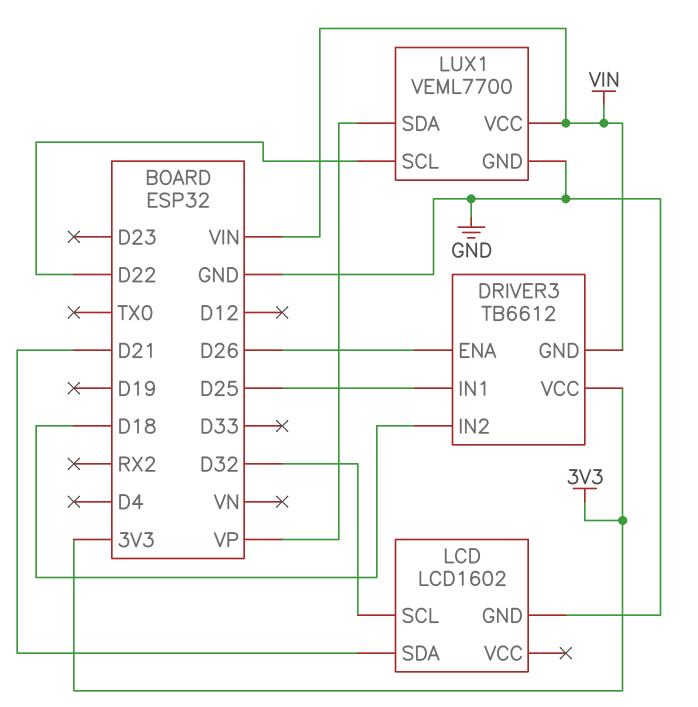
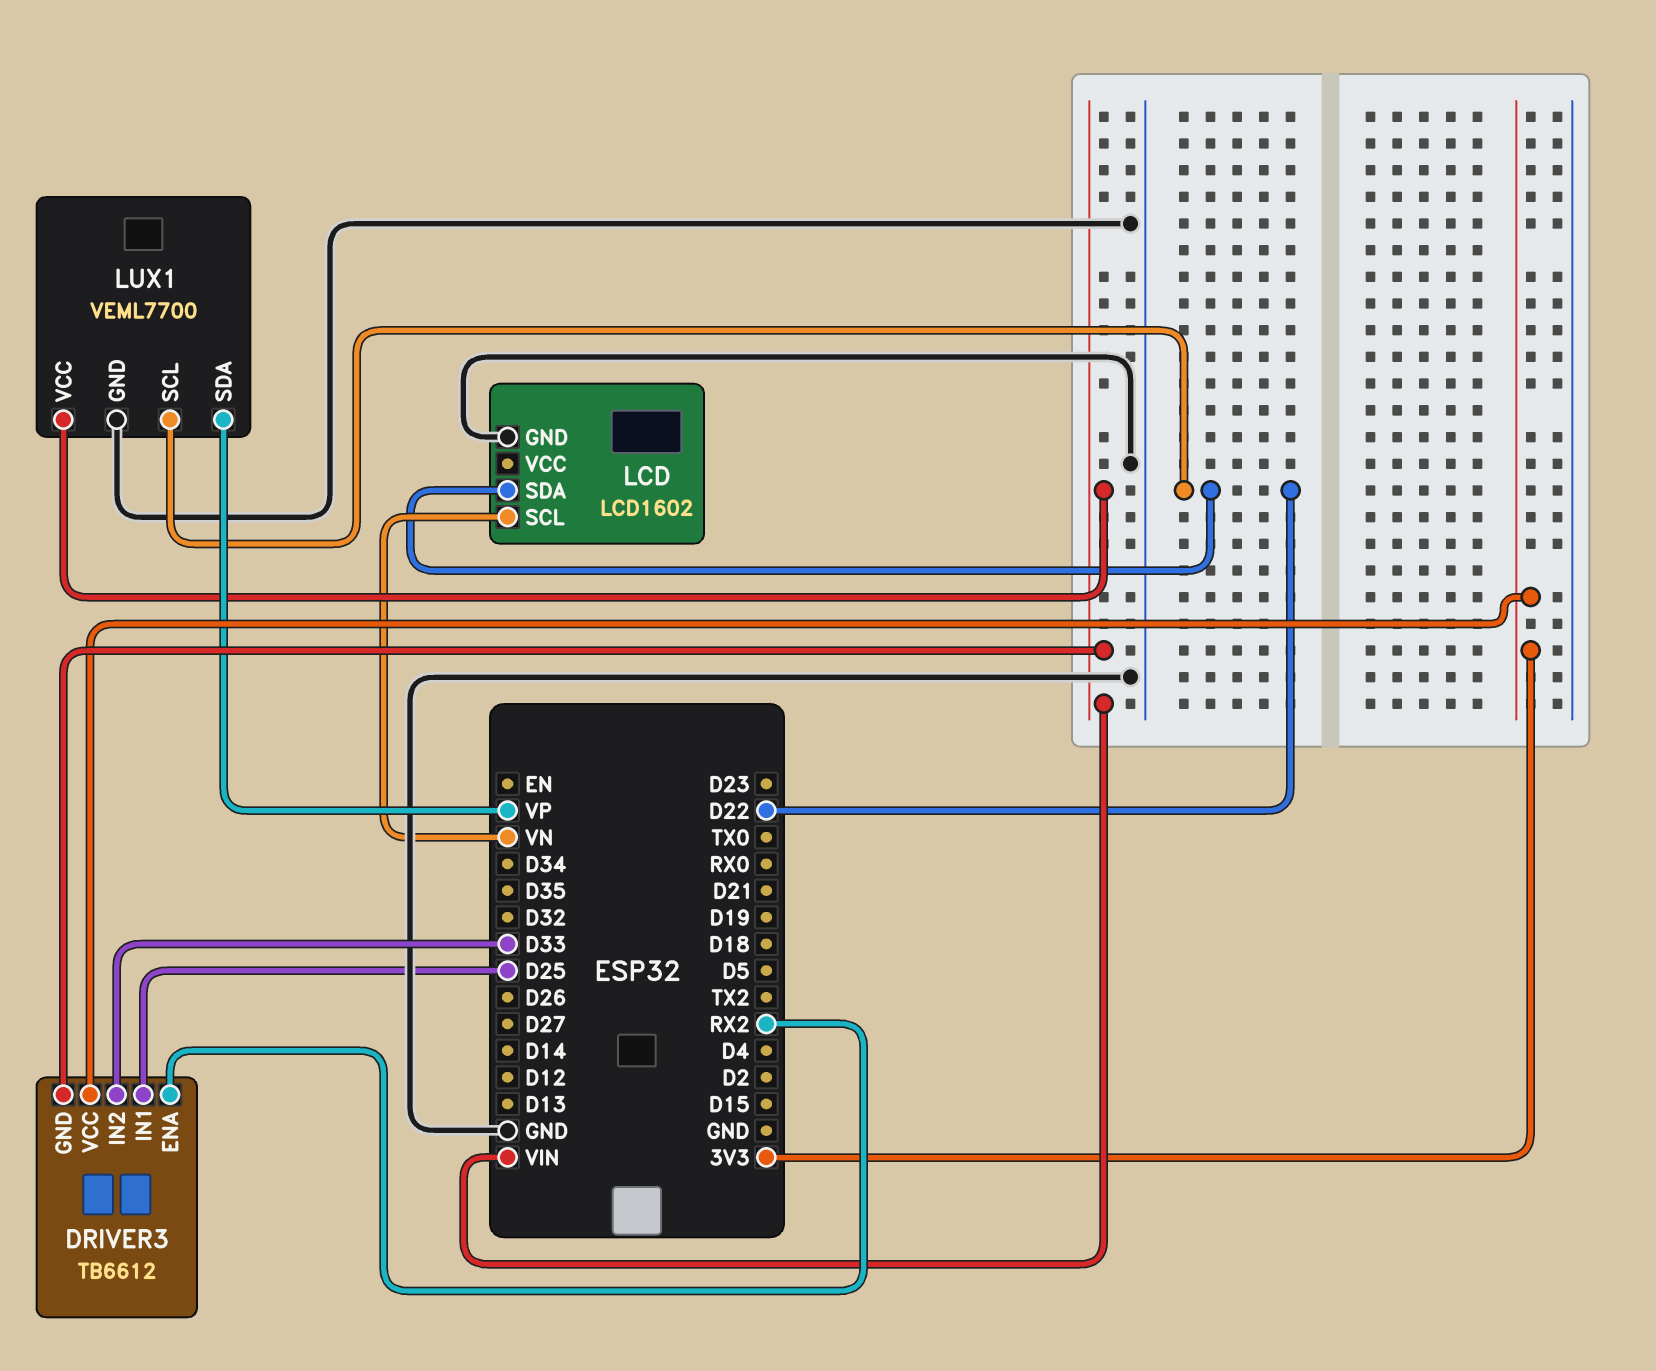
DRIVER3 pin ENA: D26 -> RX2
DRIVER3 pin IN2: D18 -> D33
LCD pin SCL: D32 -> VN
LCD pin SDA: D21 -> D22

